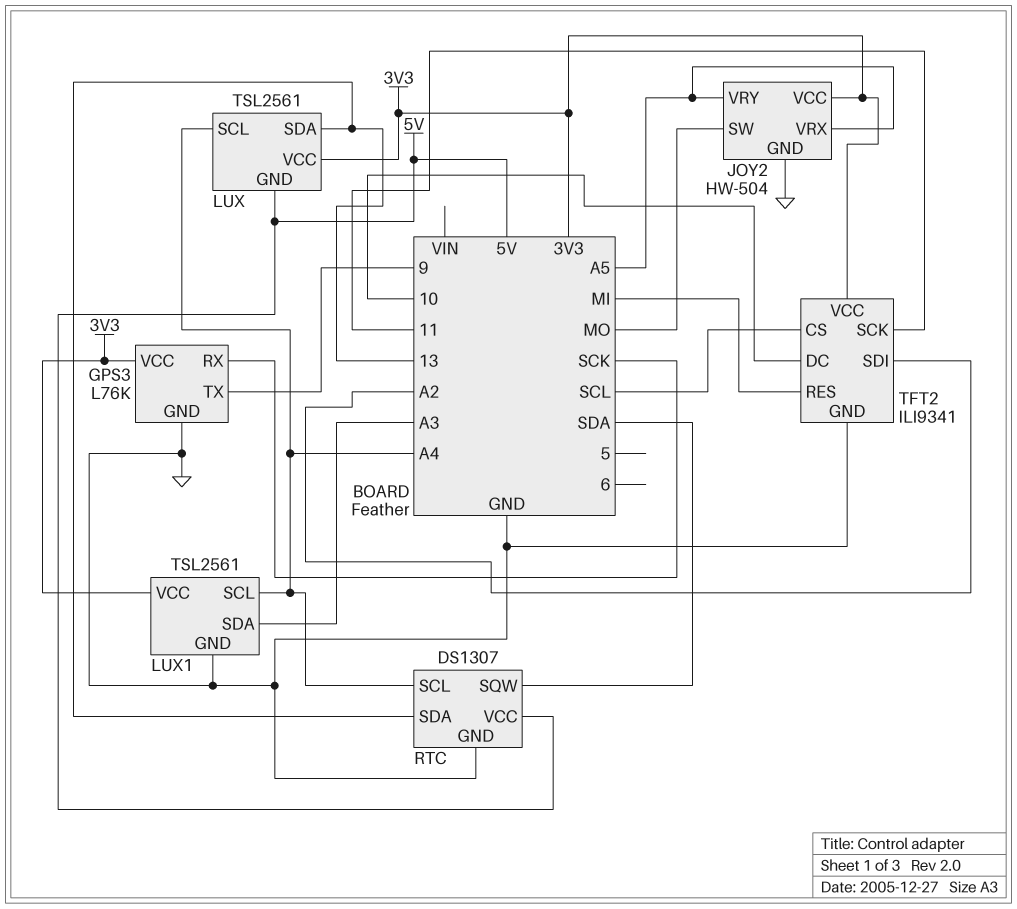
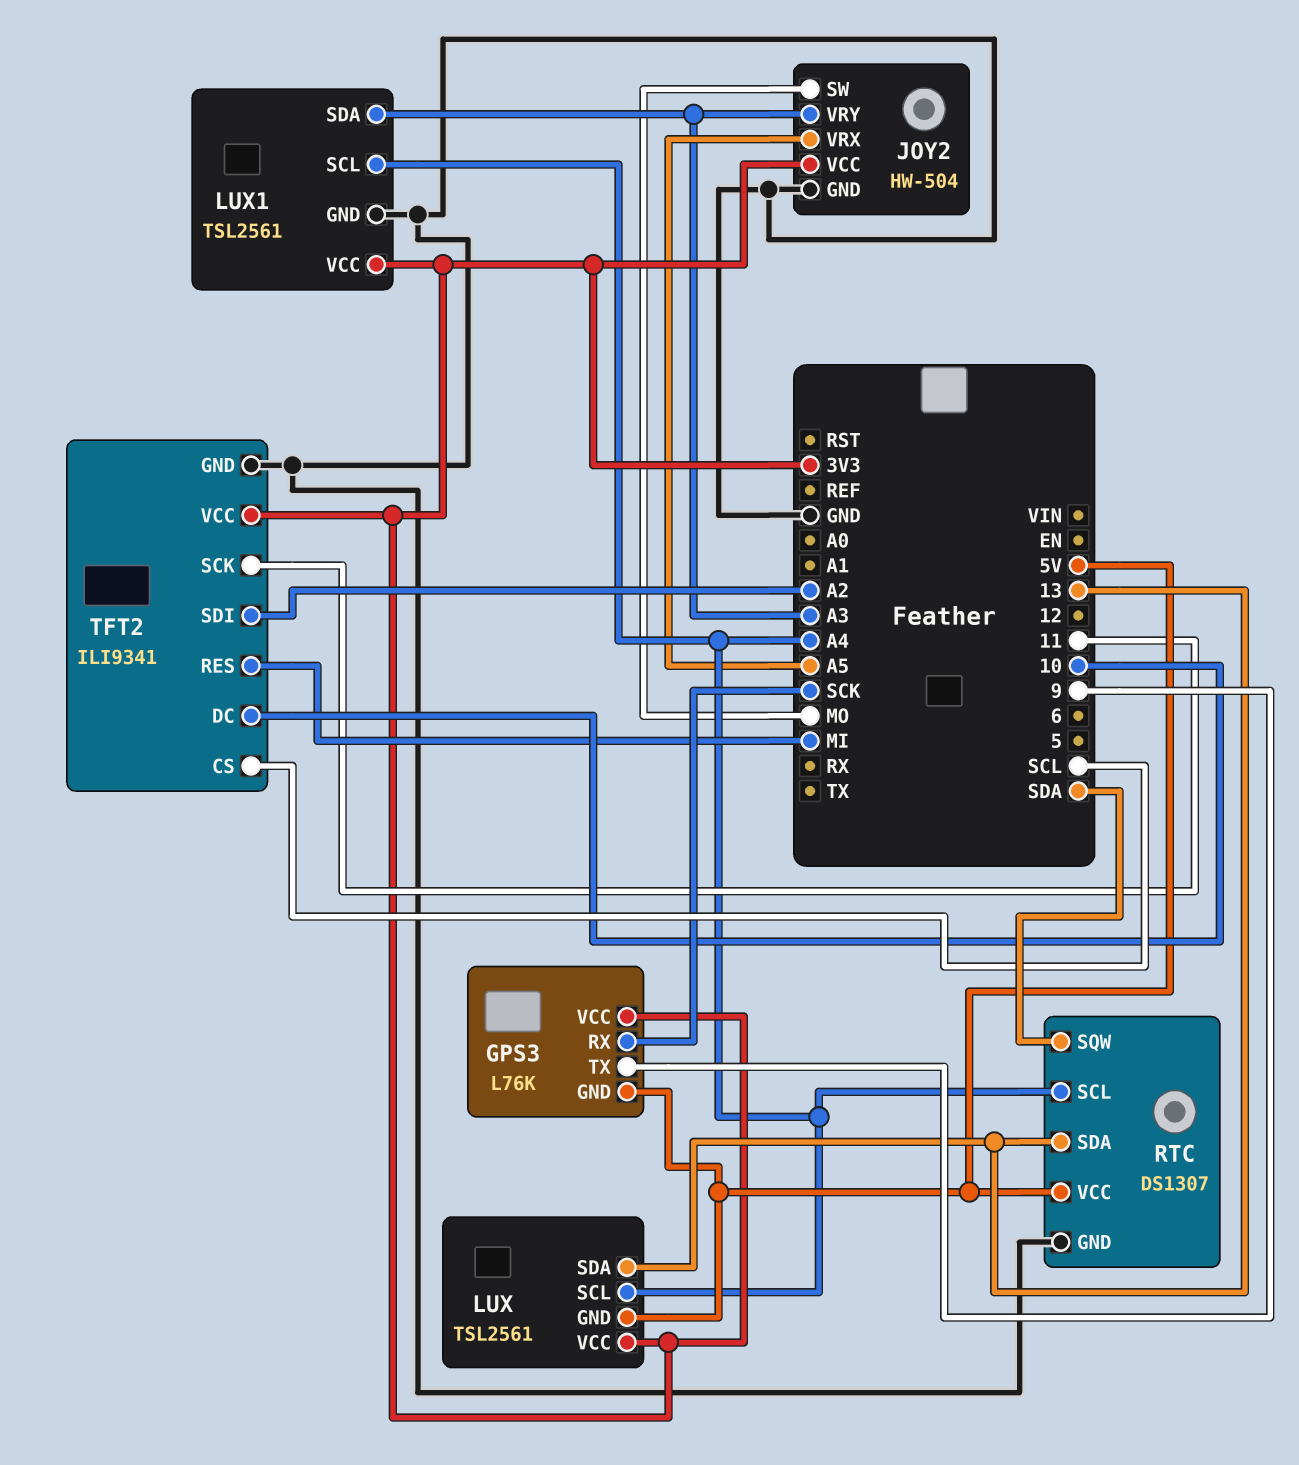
GPS3 pin GND: GND -> 5V
JOY2 pin VRY: A5 -> A3

